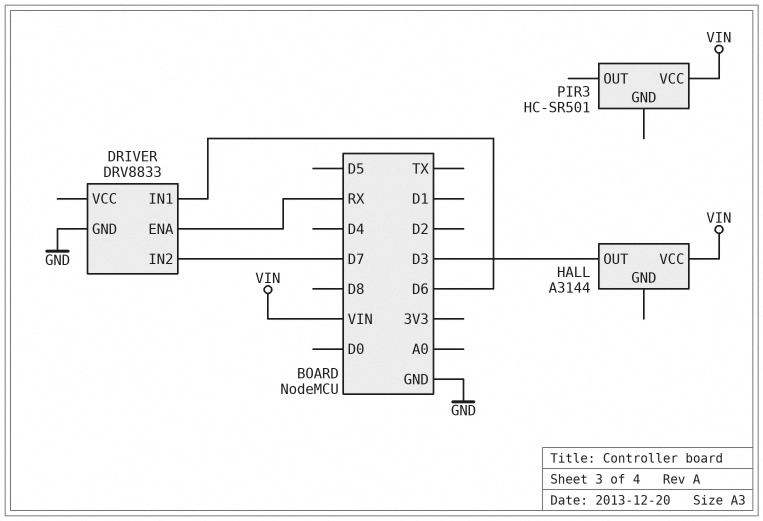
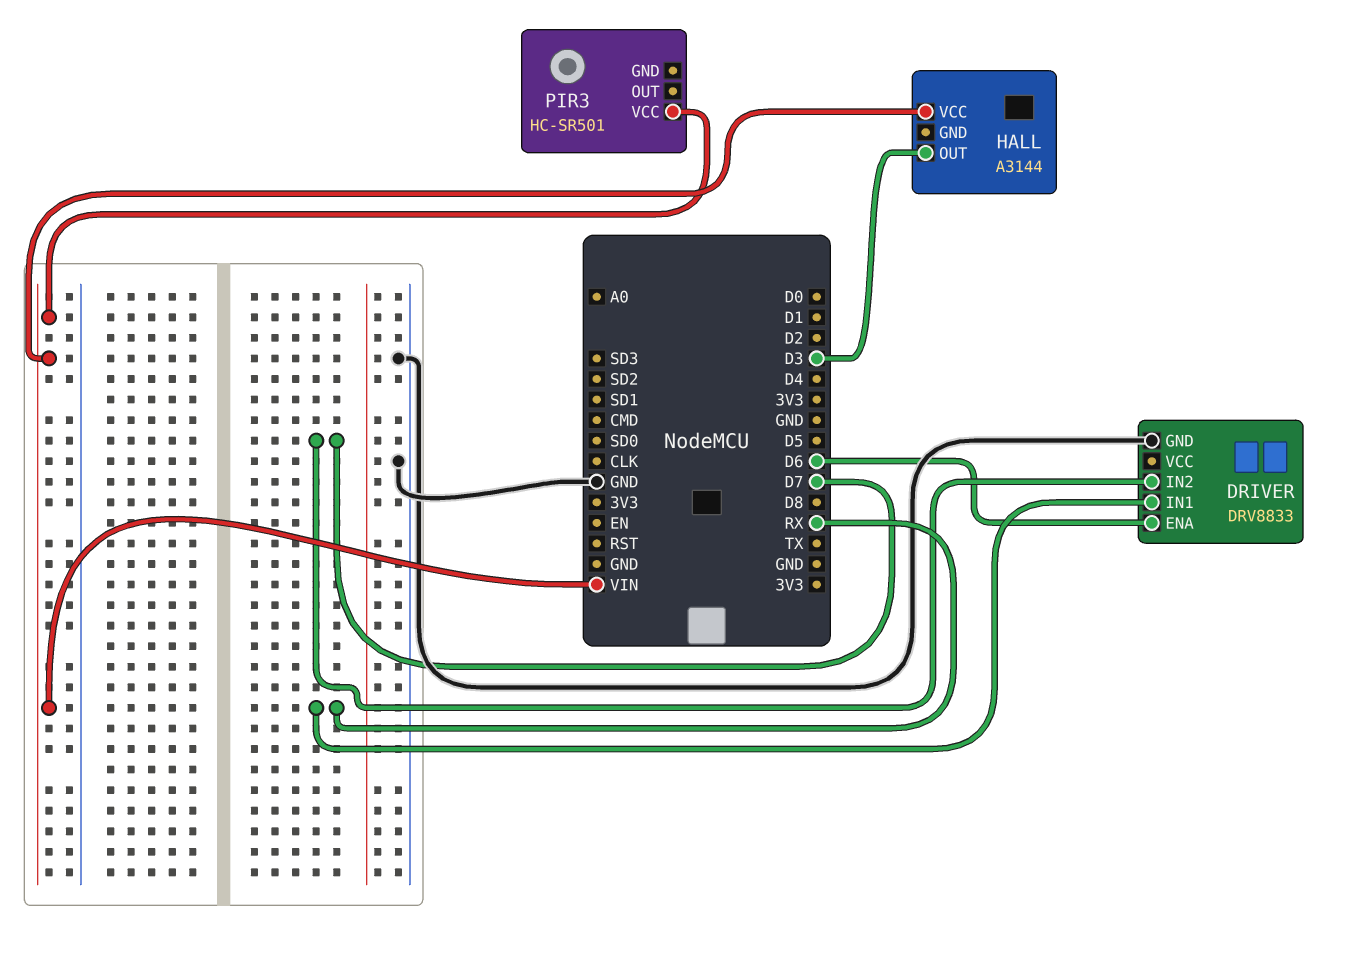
DRIVER pin ENA: RX -> D6
DRIVER pin IN1: D6 -> RX

